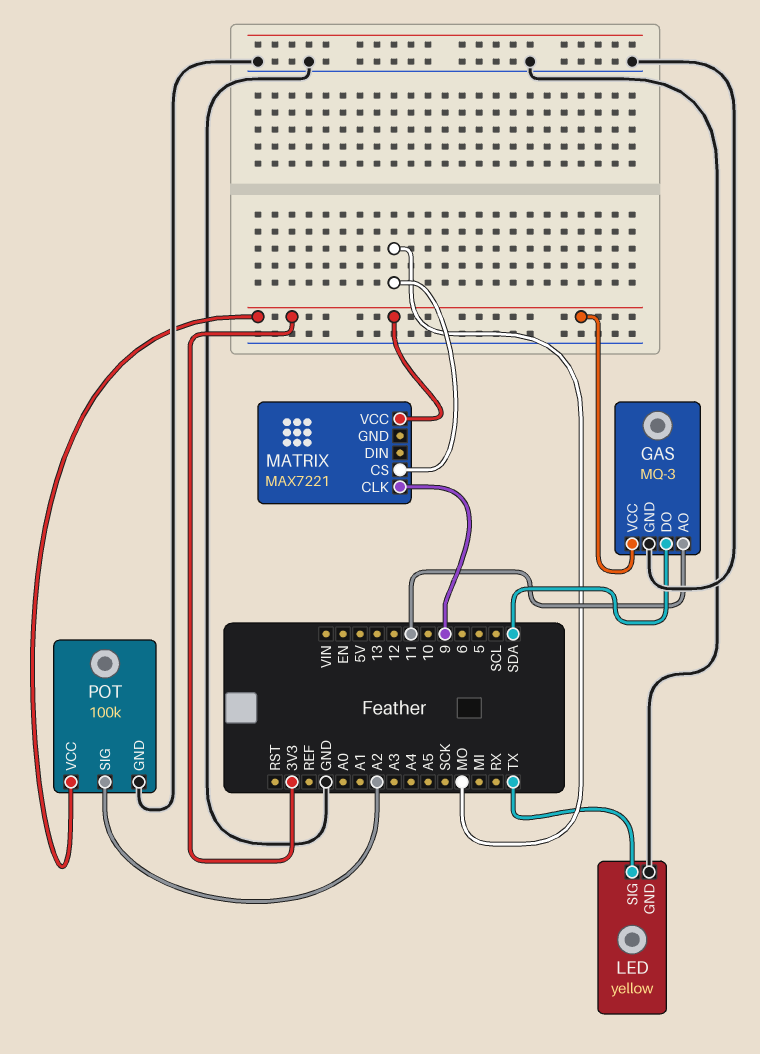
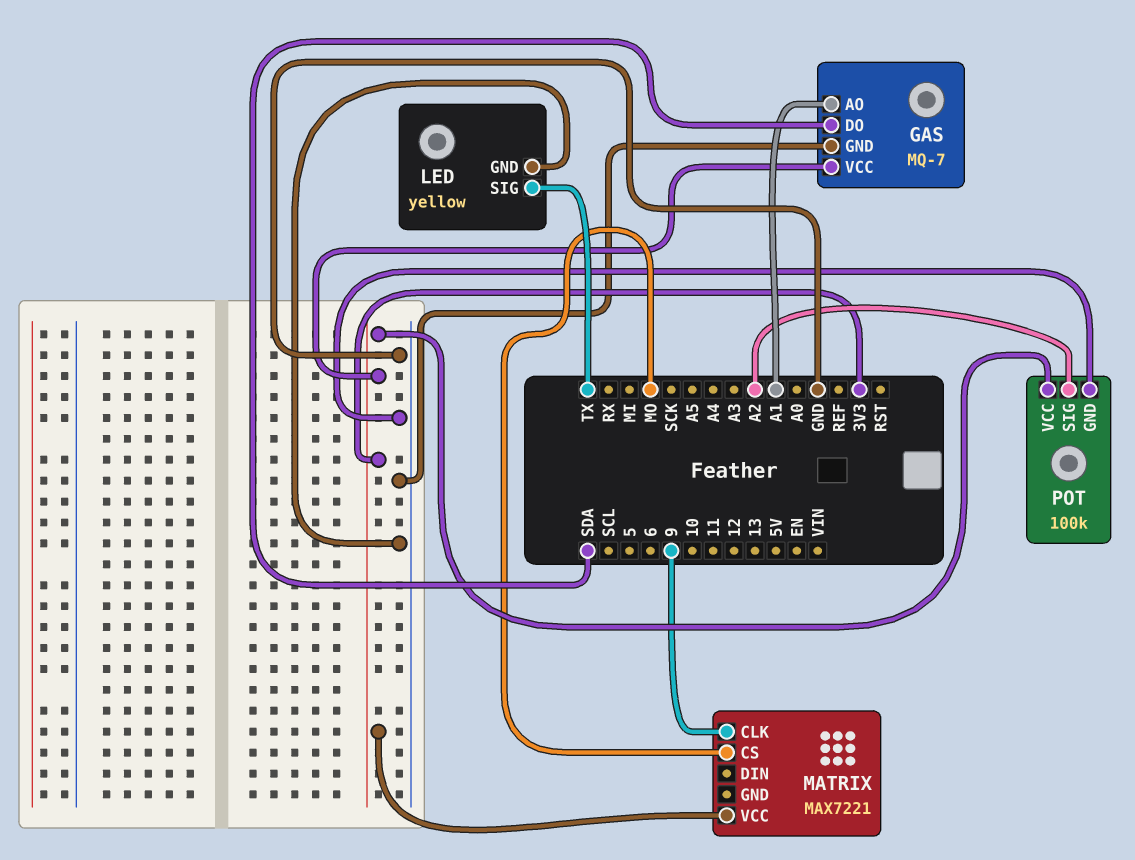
GAS: MQ-3 -> MQ-7
GAS pin AO: 11 -> A1

